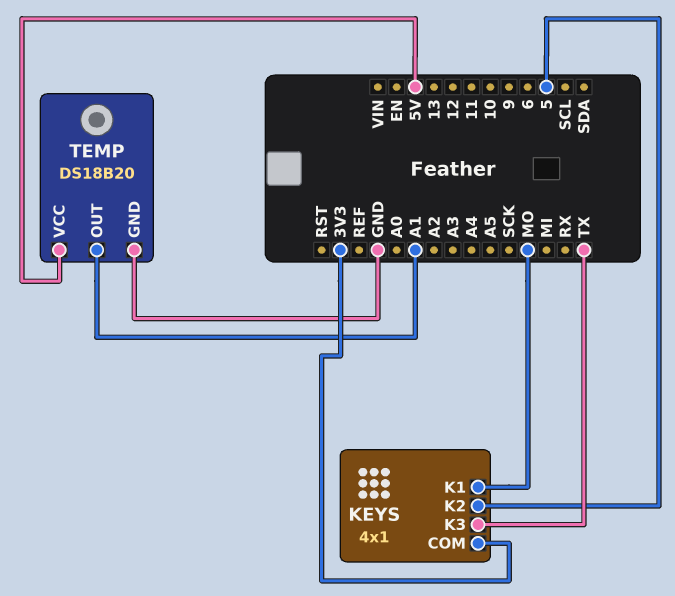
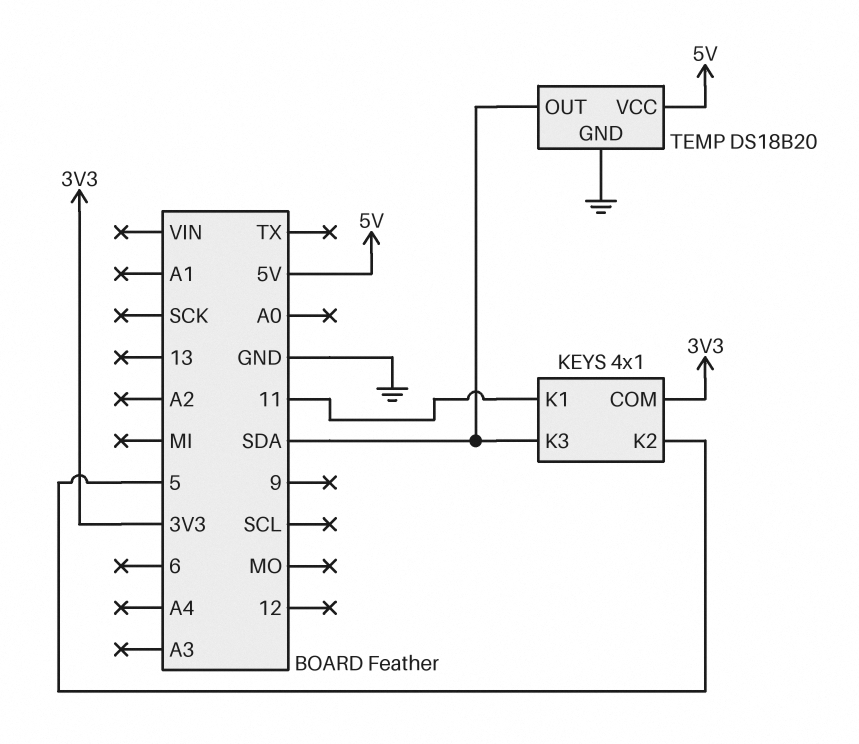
KEYS pin K1: MO -> 11
KEYS pin K3: TX -> SDA
TEMP pin OUT: A1 -> SDA

